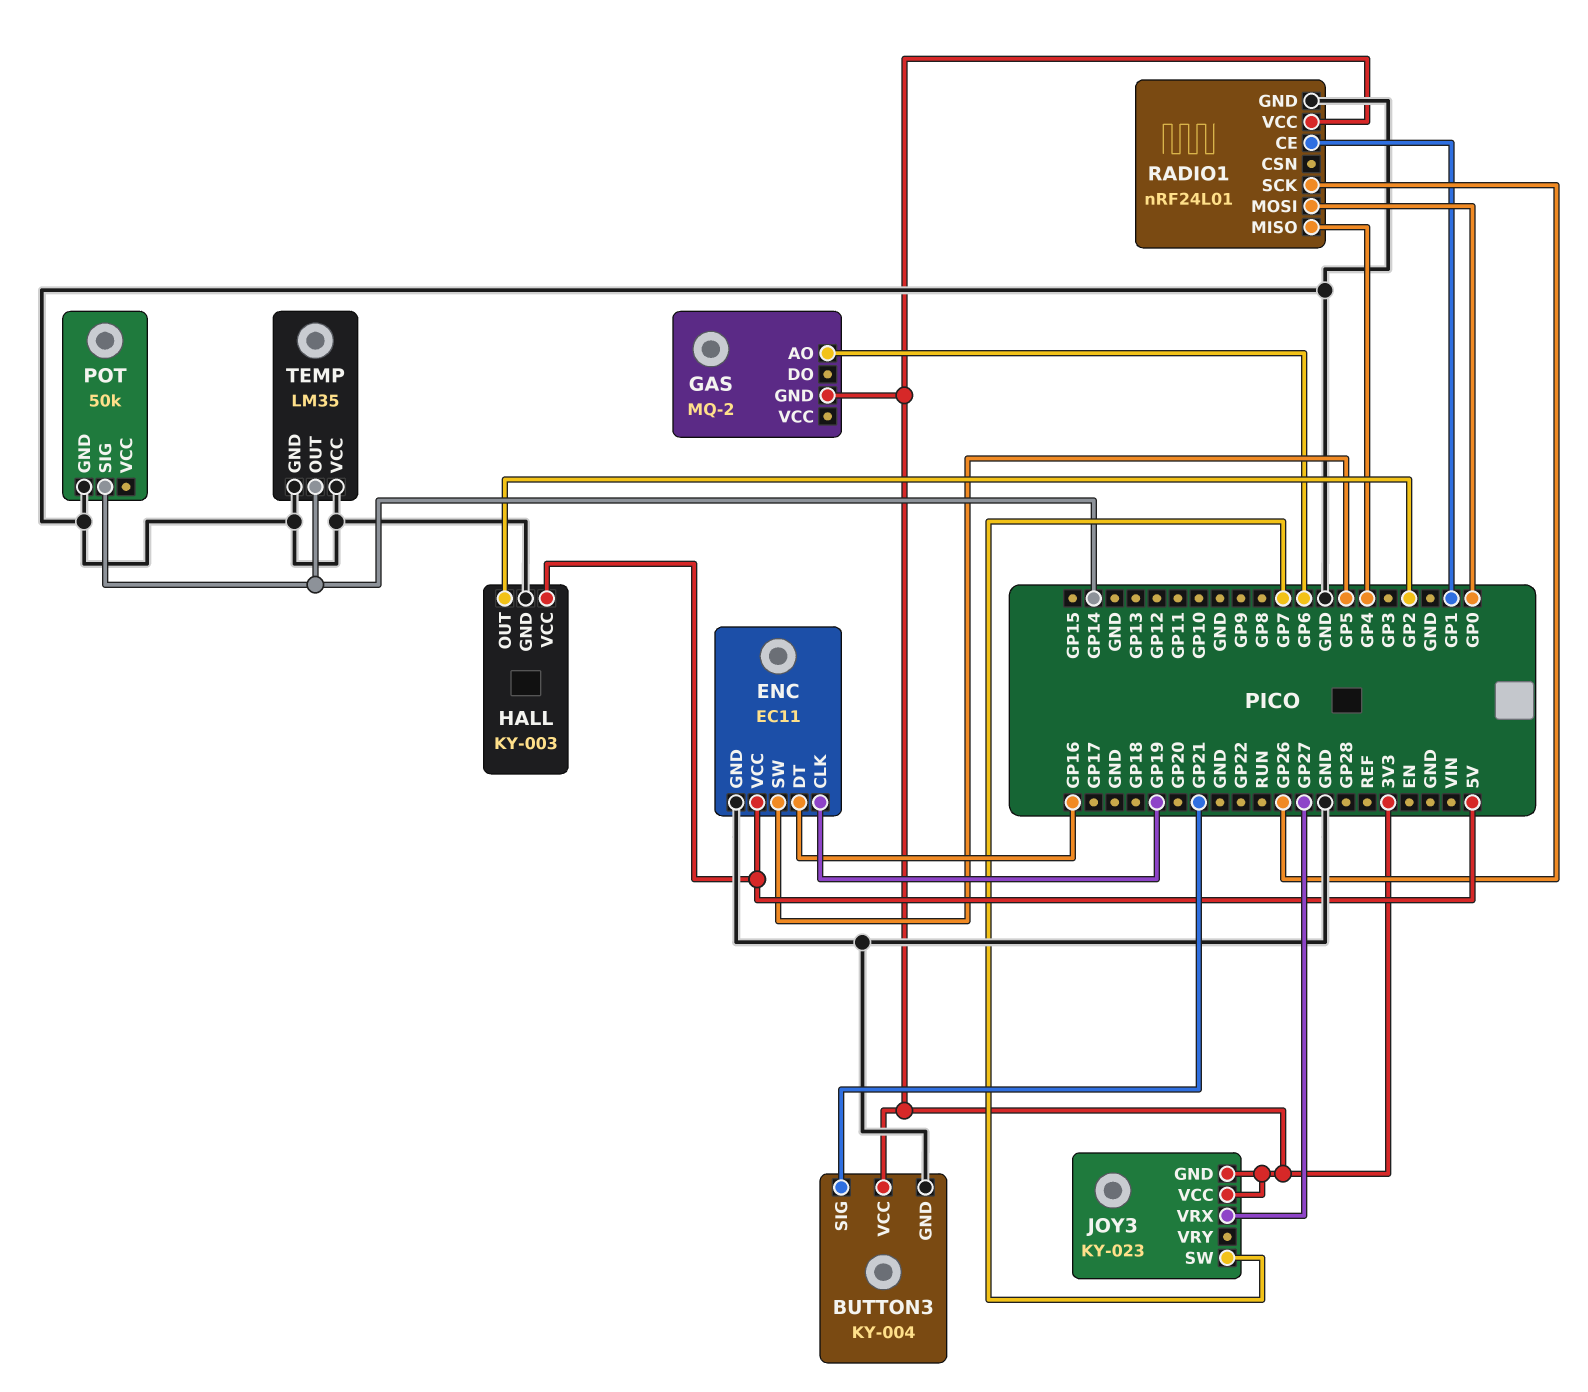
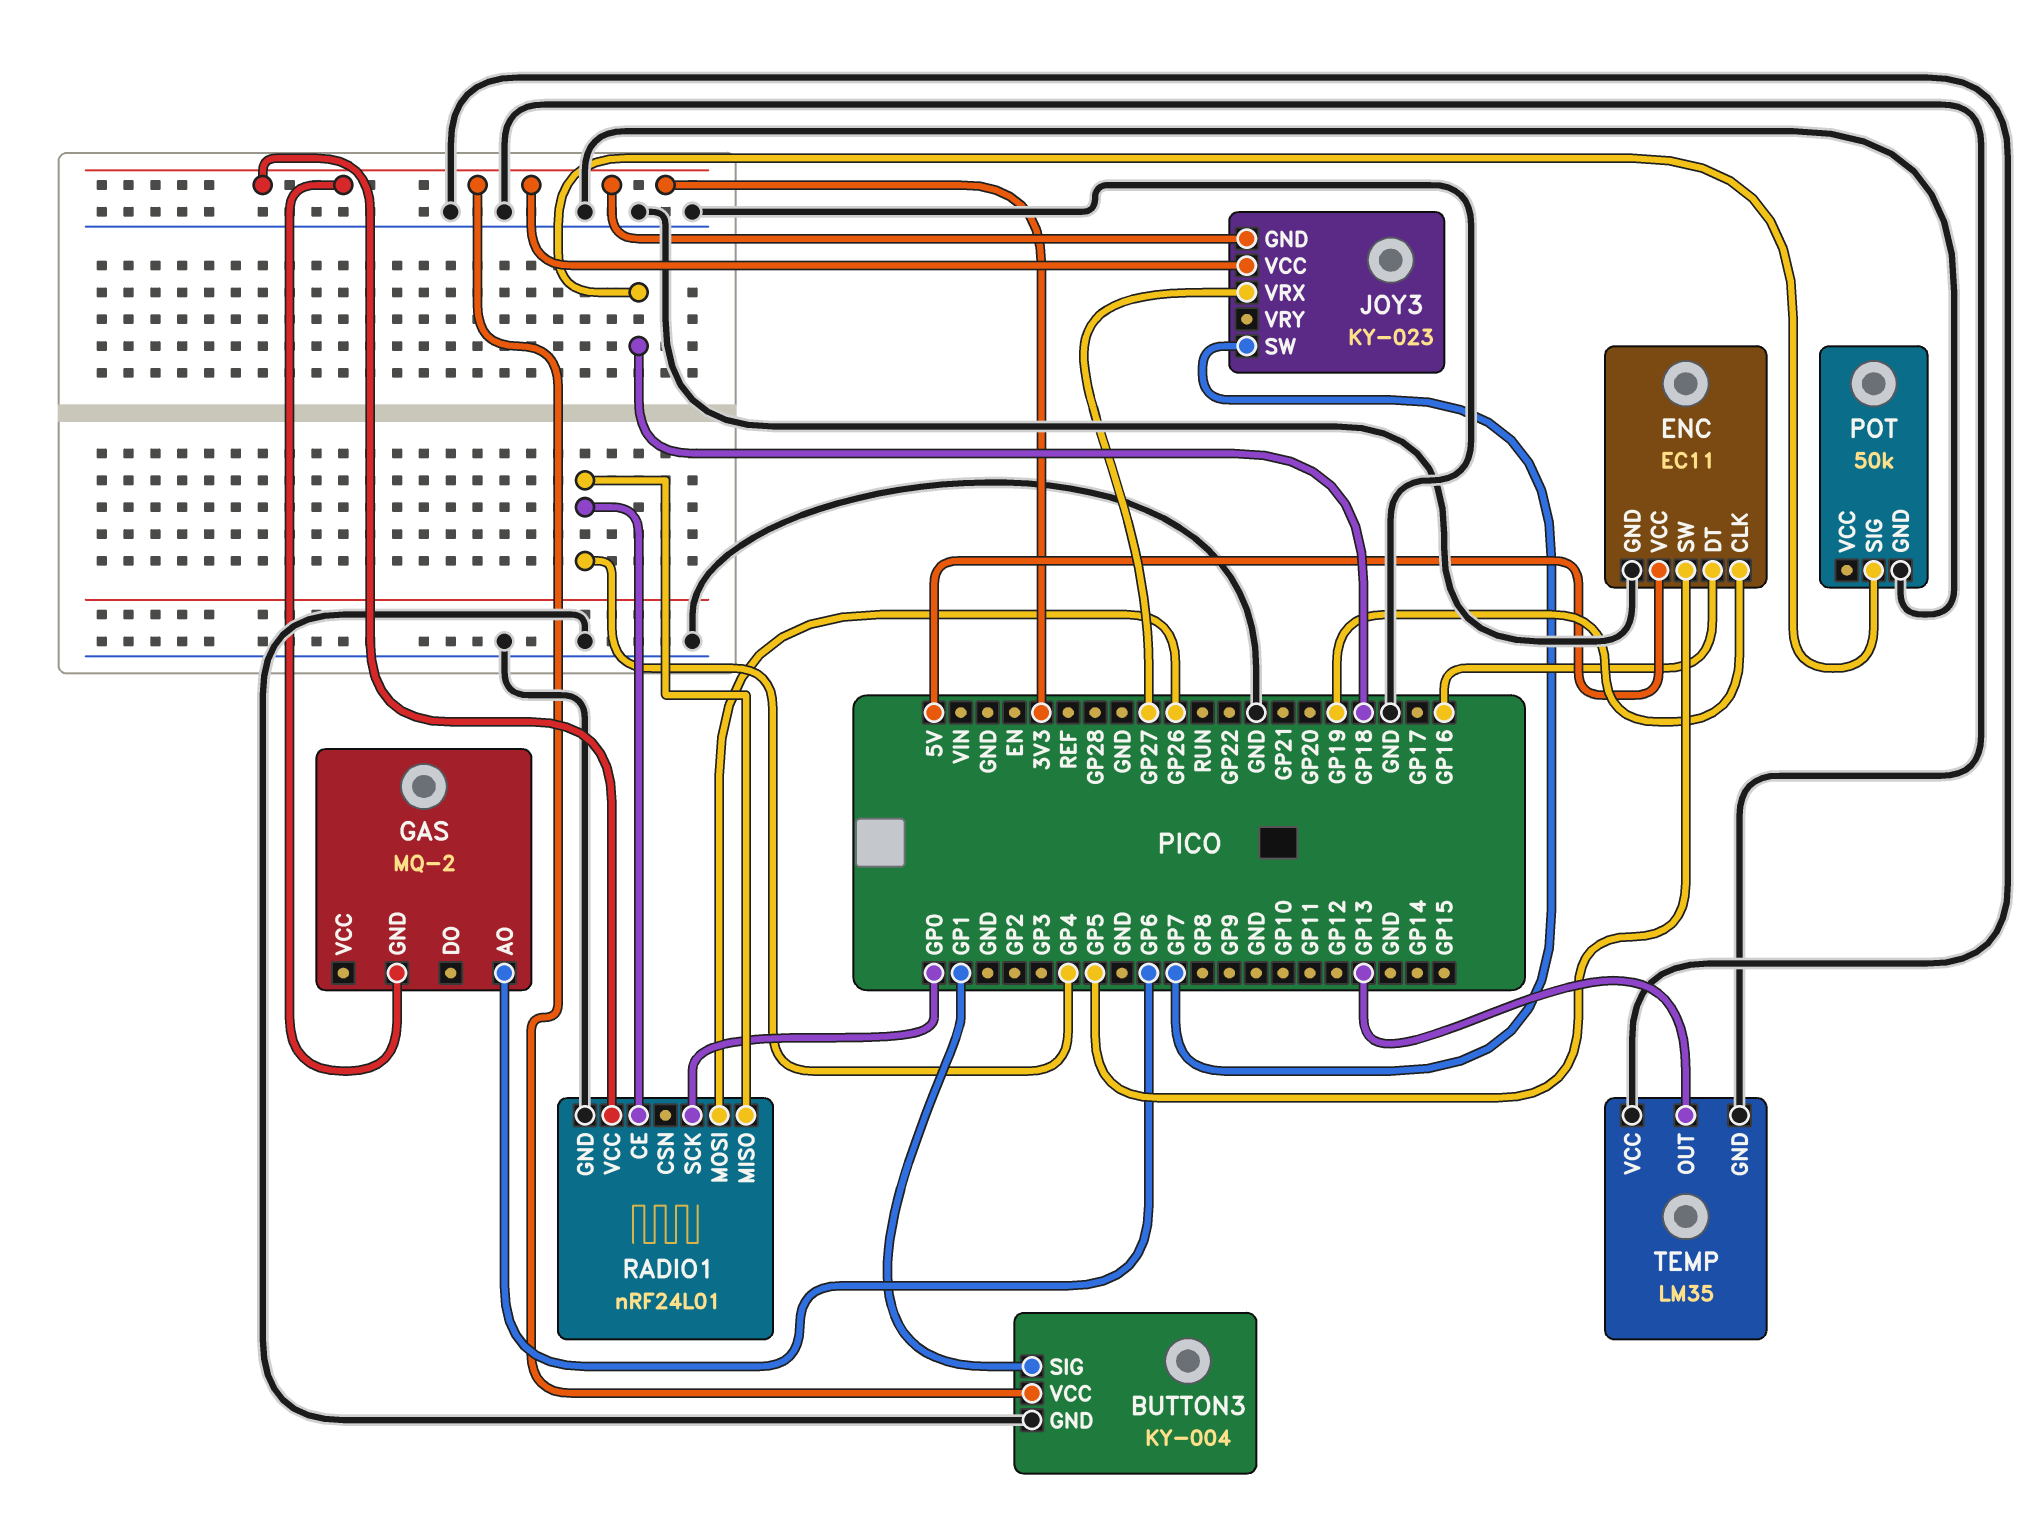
BUTTON3 pin SIG: GP21 -> GP1
HALL: KY-003 -> none
HALL pin GND: GND -> none
HALL pin OUT: GP2 -> none
HALL pin VCC: 5V -> none
POT pin SIG: GP14 -> GP18
RADIO1 pin CE: GP1 -> GP4
RADIO1 pin MOSI: GP0 -> GP26
RADIO1 pin SCK: GP26 -> GP0
TEMP pin OUT: GP14 -> GP13

